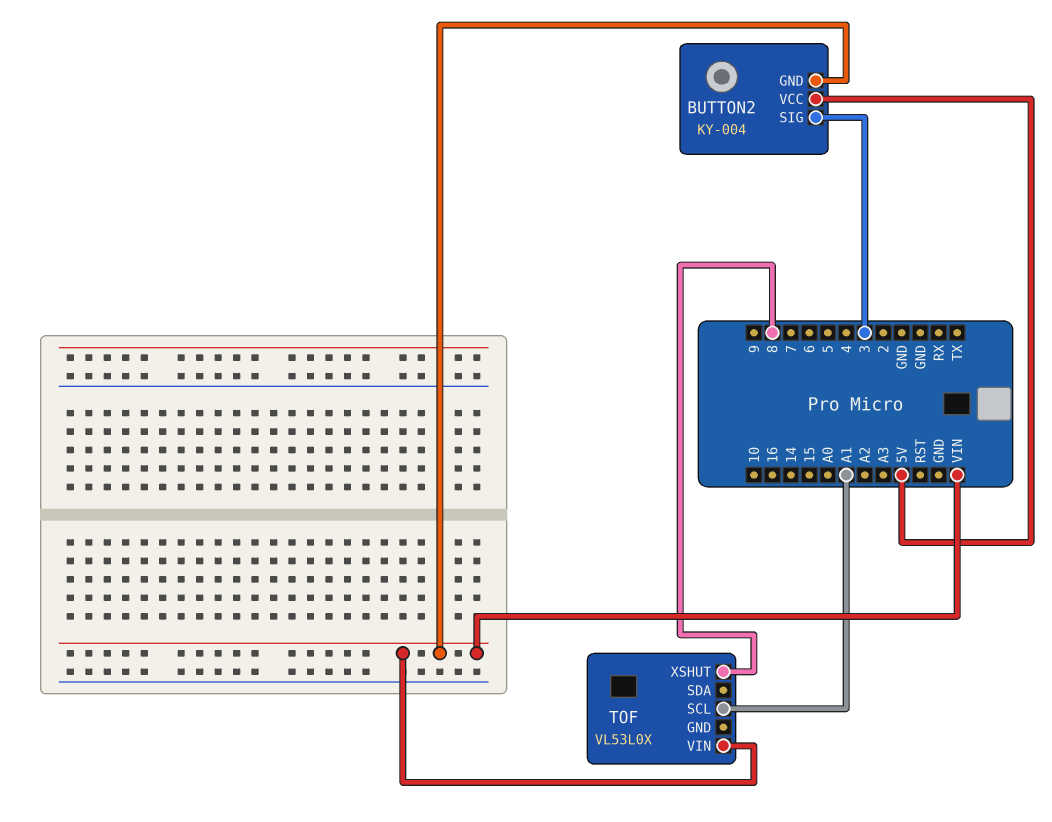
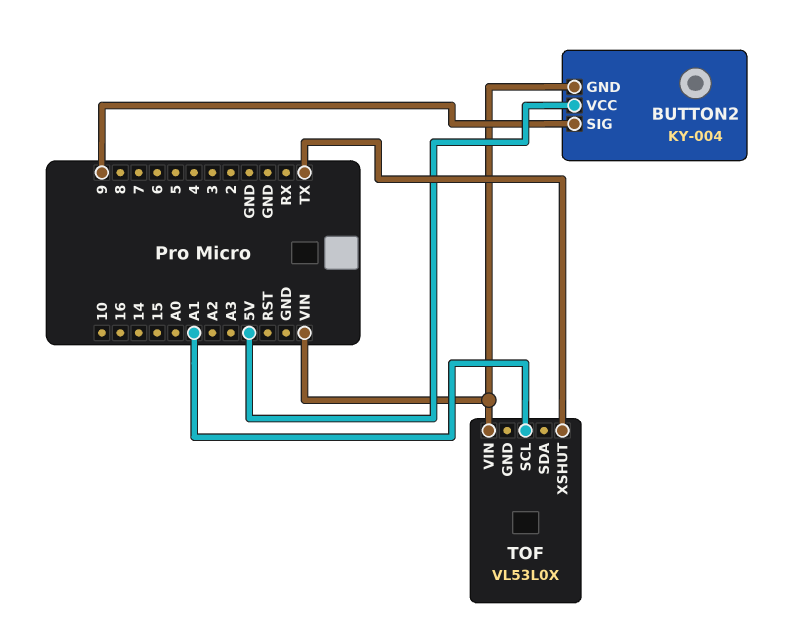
BUTTON2 pin SIG: 3 -> 9
TOF pin XSHUT: 8 -> TX

